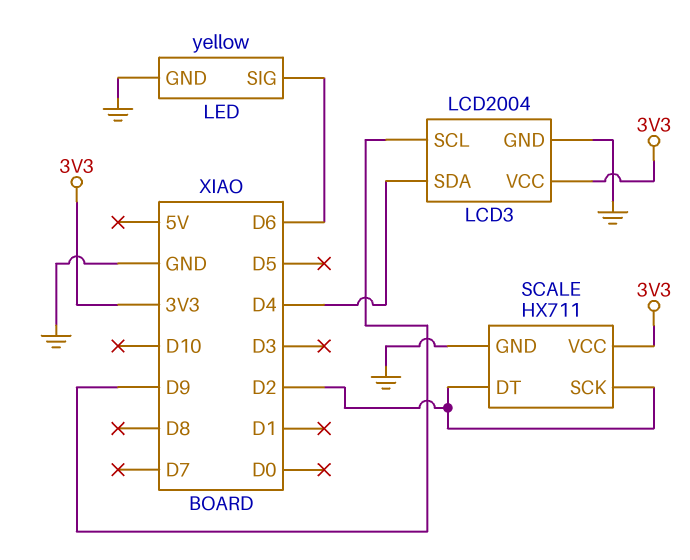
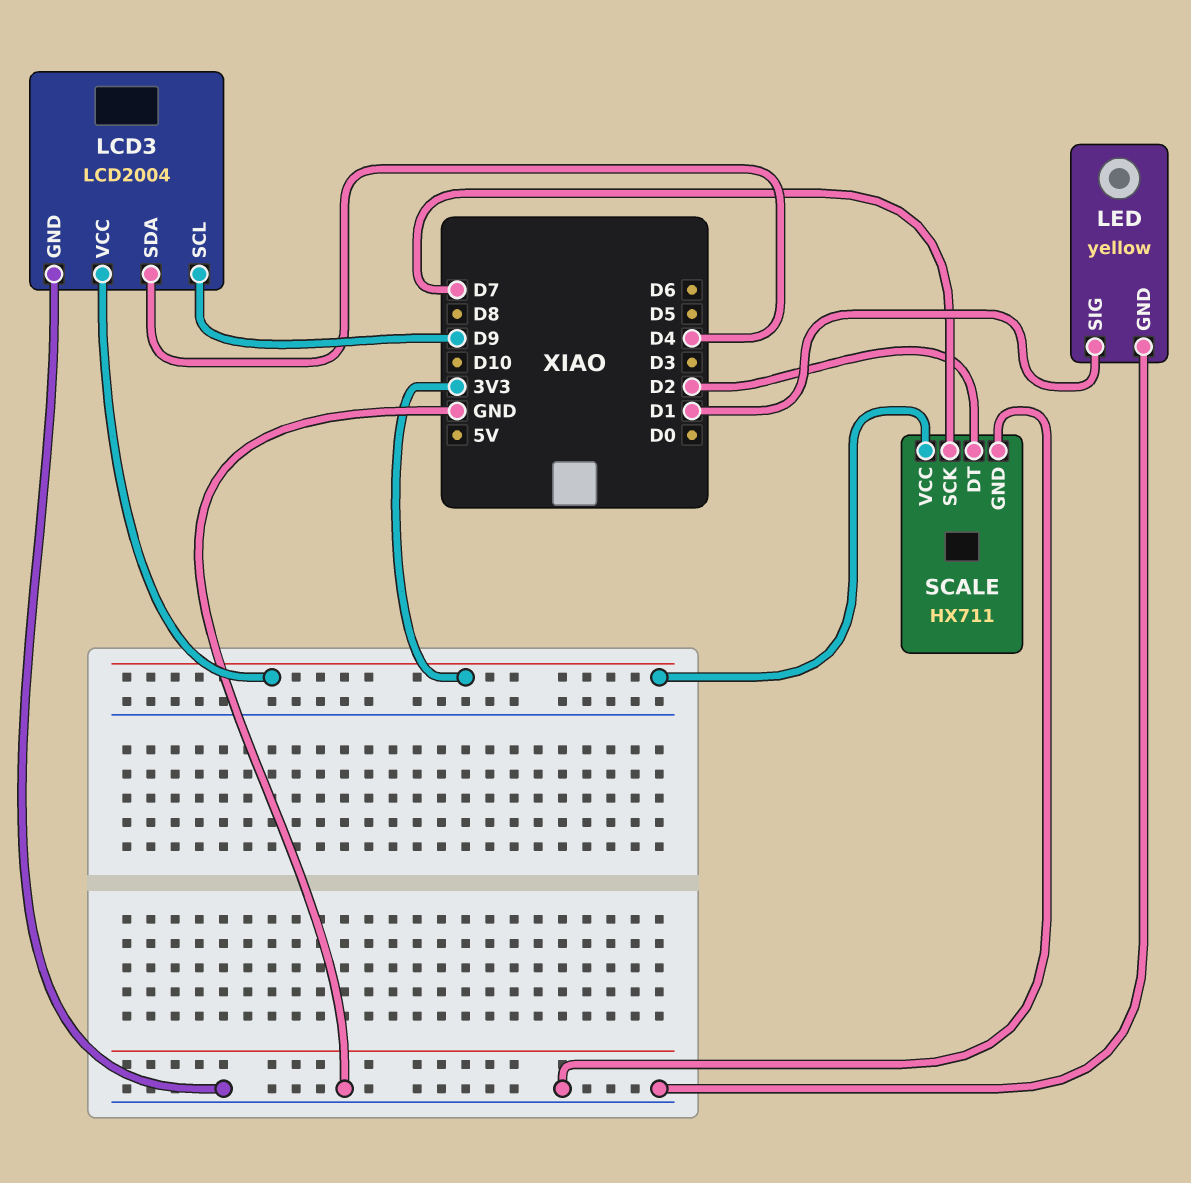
LED pin SIG: D6 -> D1
SCALE pin SCK: D2 -> D7

